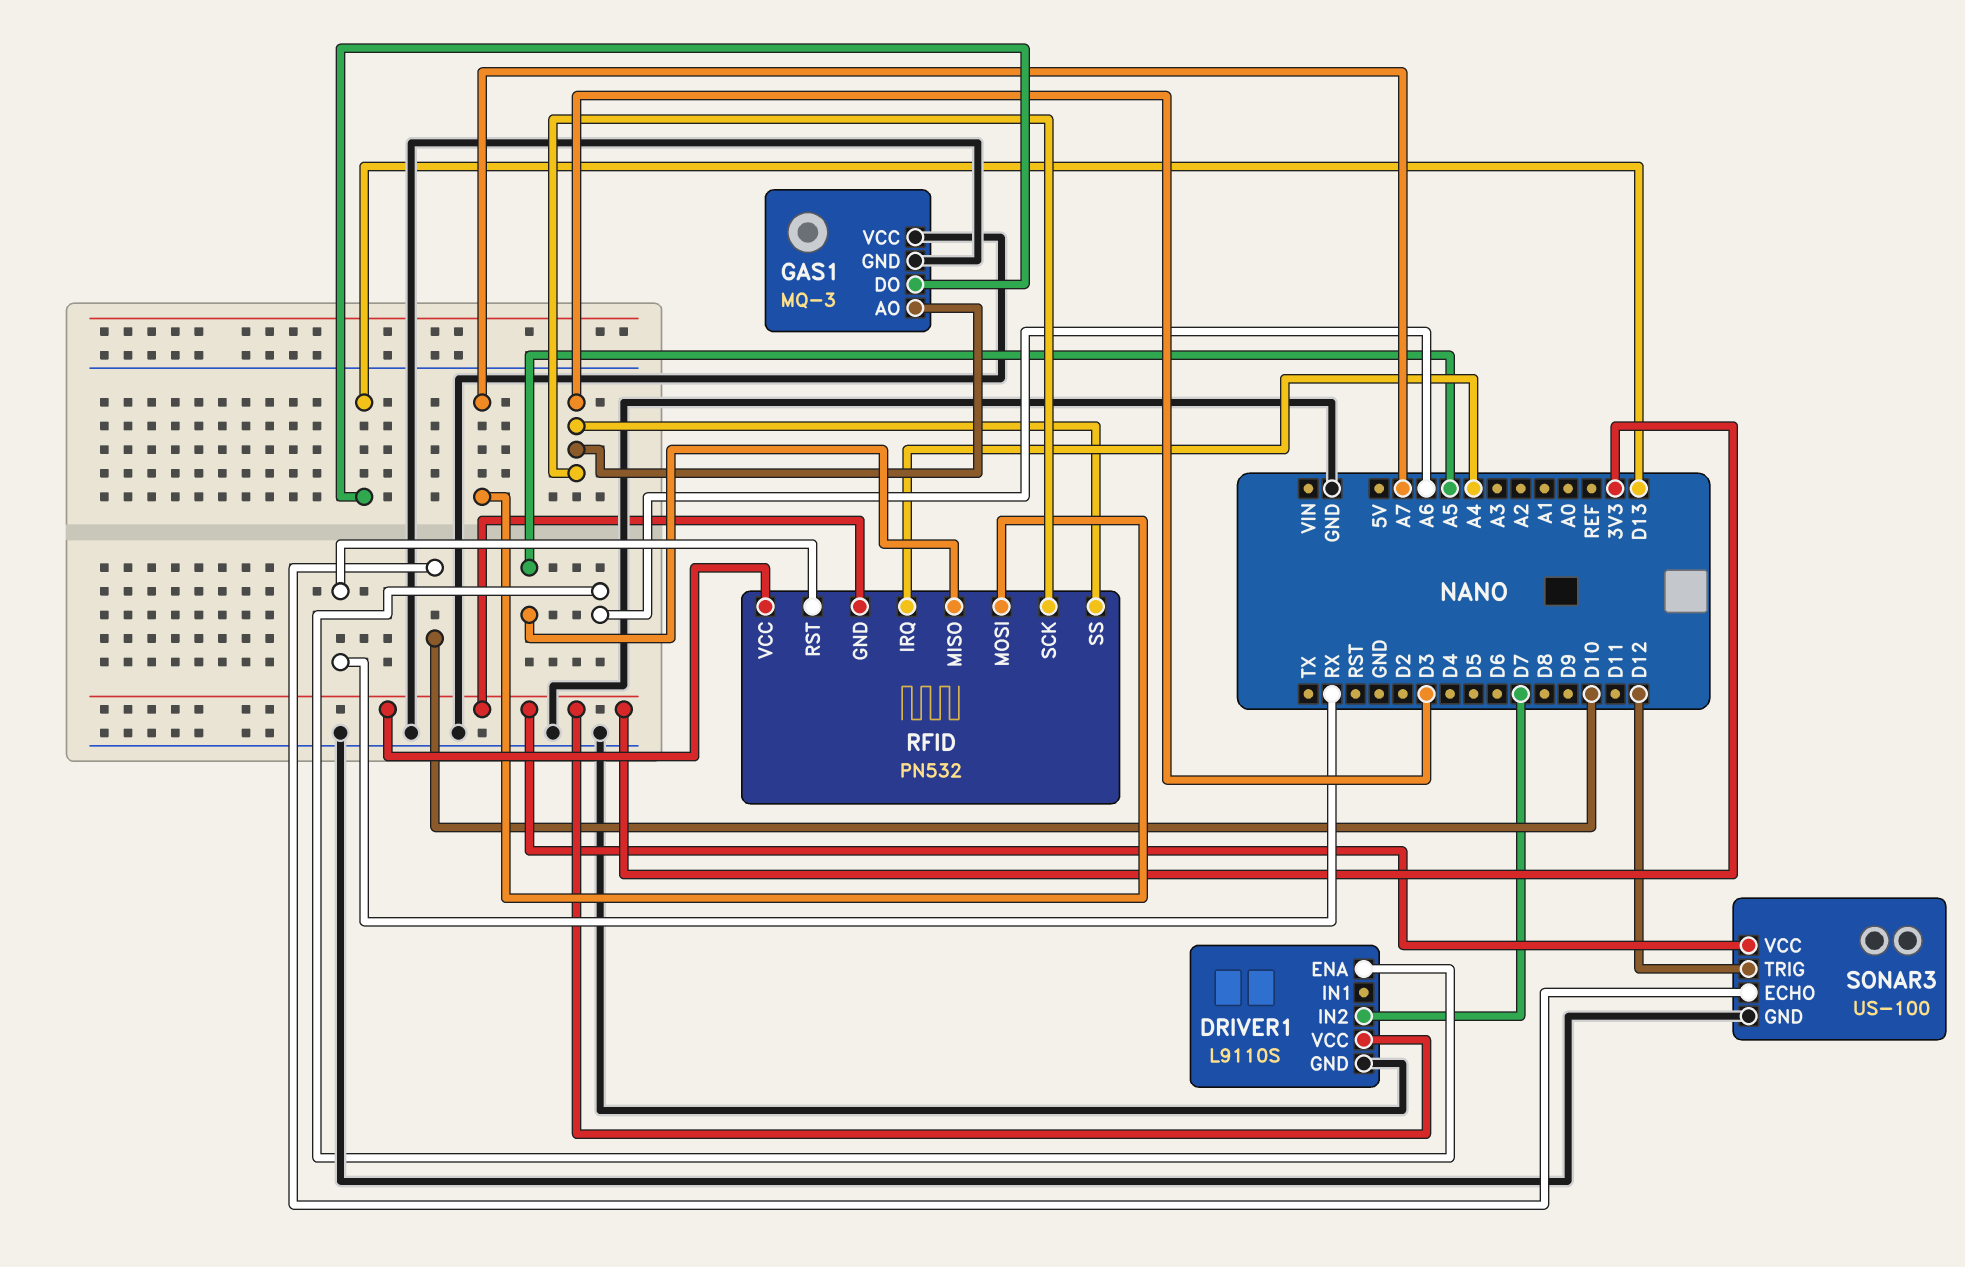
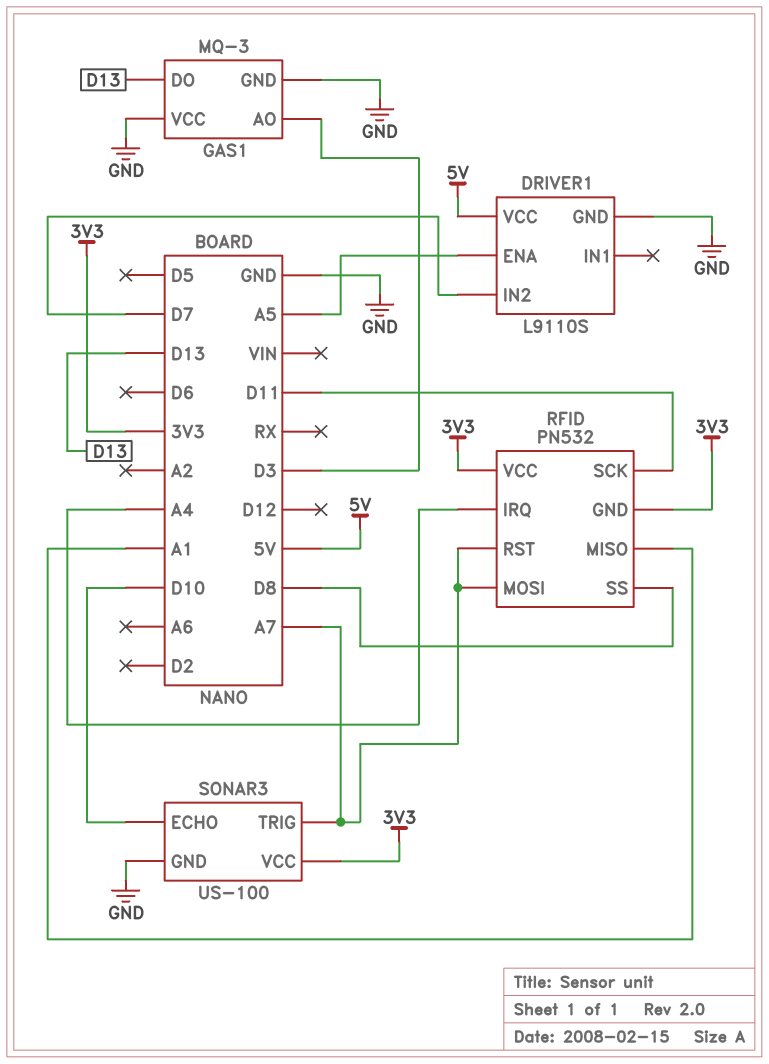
DRIVER1 pin ENA: A6 -> A5
DRIVER1 pin VCC: 3V3 -> 5V
RFID pin MISO: A5 -> A1
RFID pin RST: RX -> A7
RFID pin SCK: D3 -> D11
RFID pin SS: D3 -> D8
SONAR3 pin TRIG: D12 -> A7

